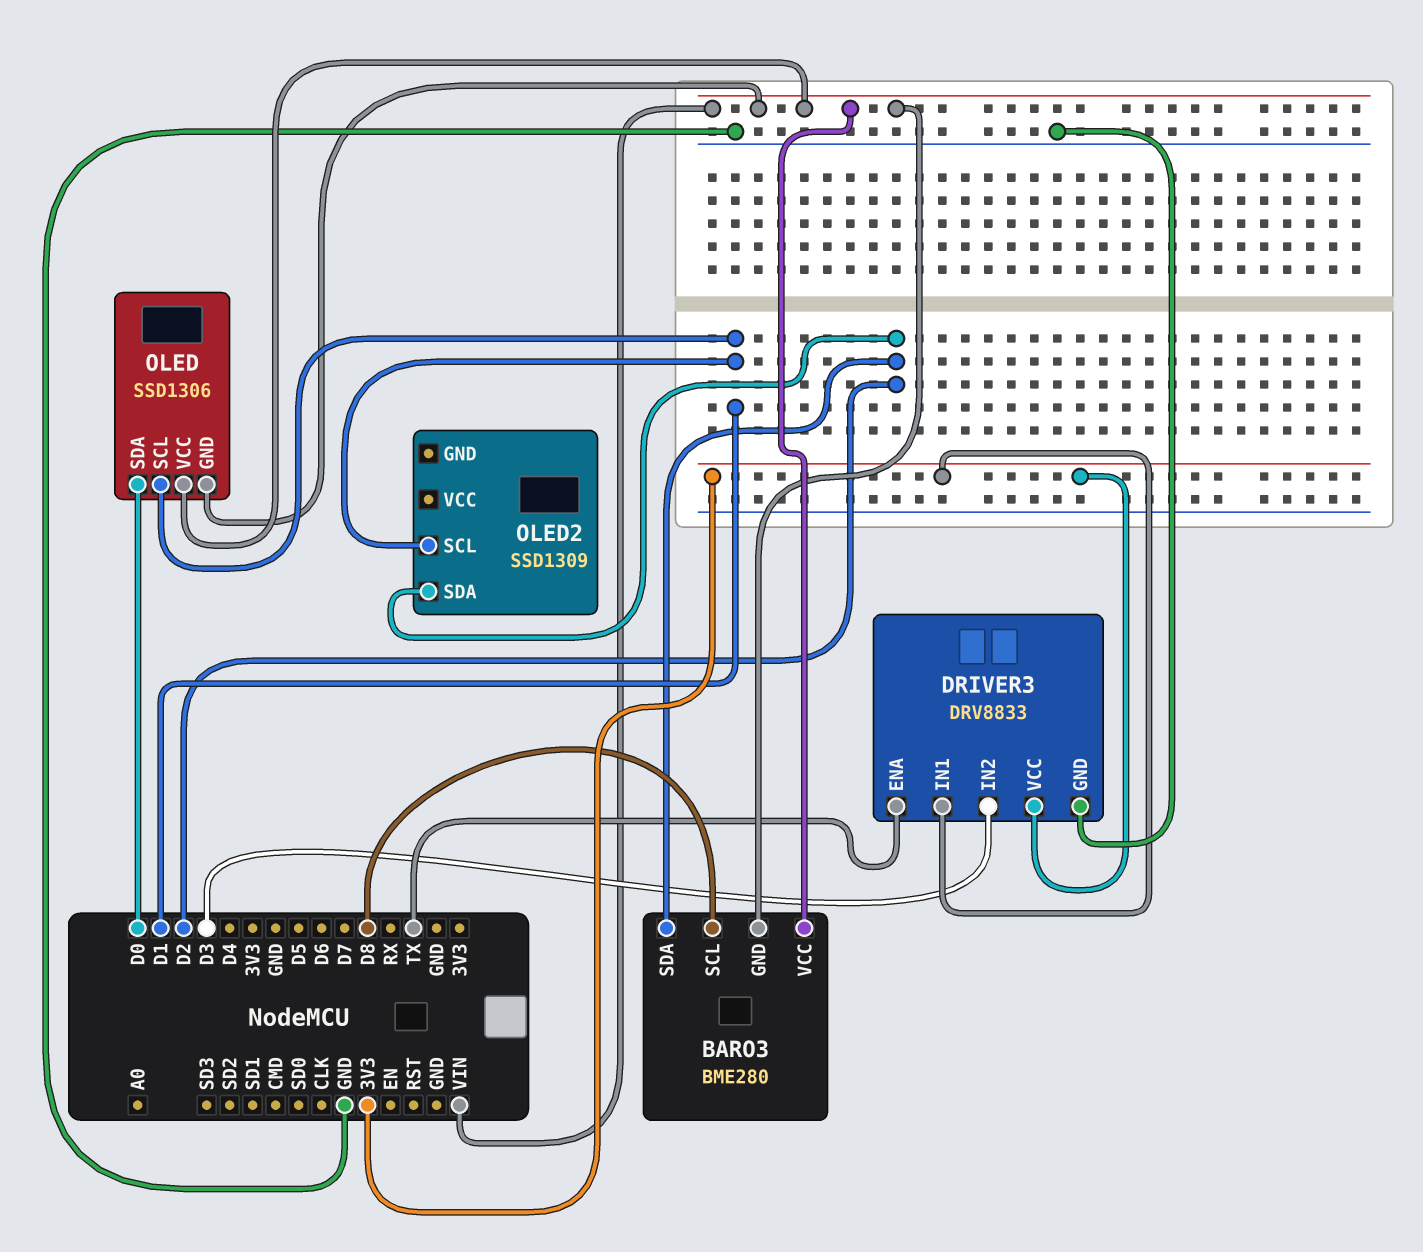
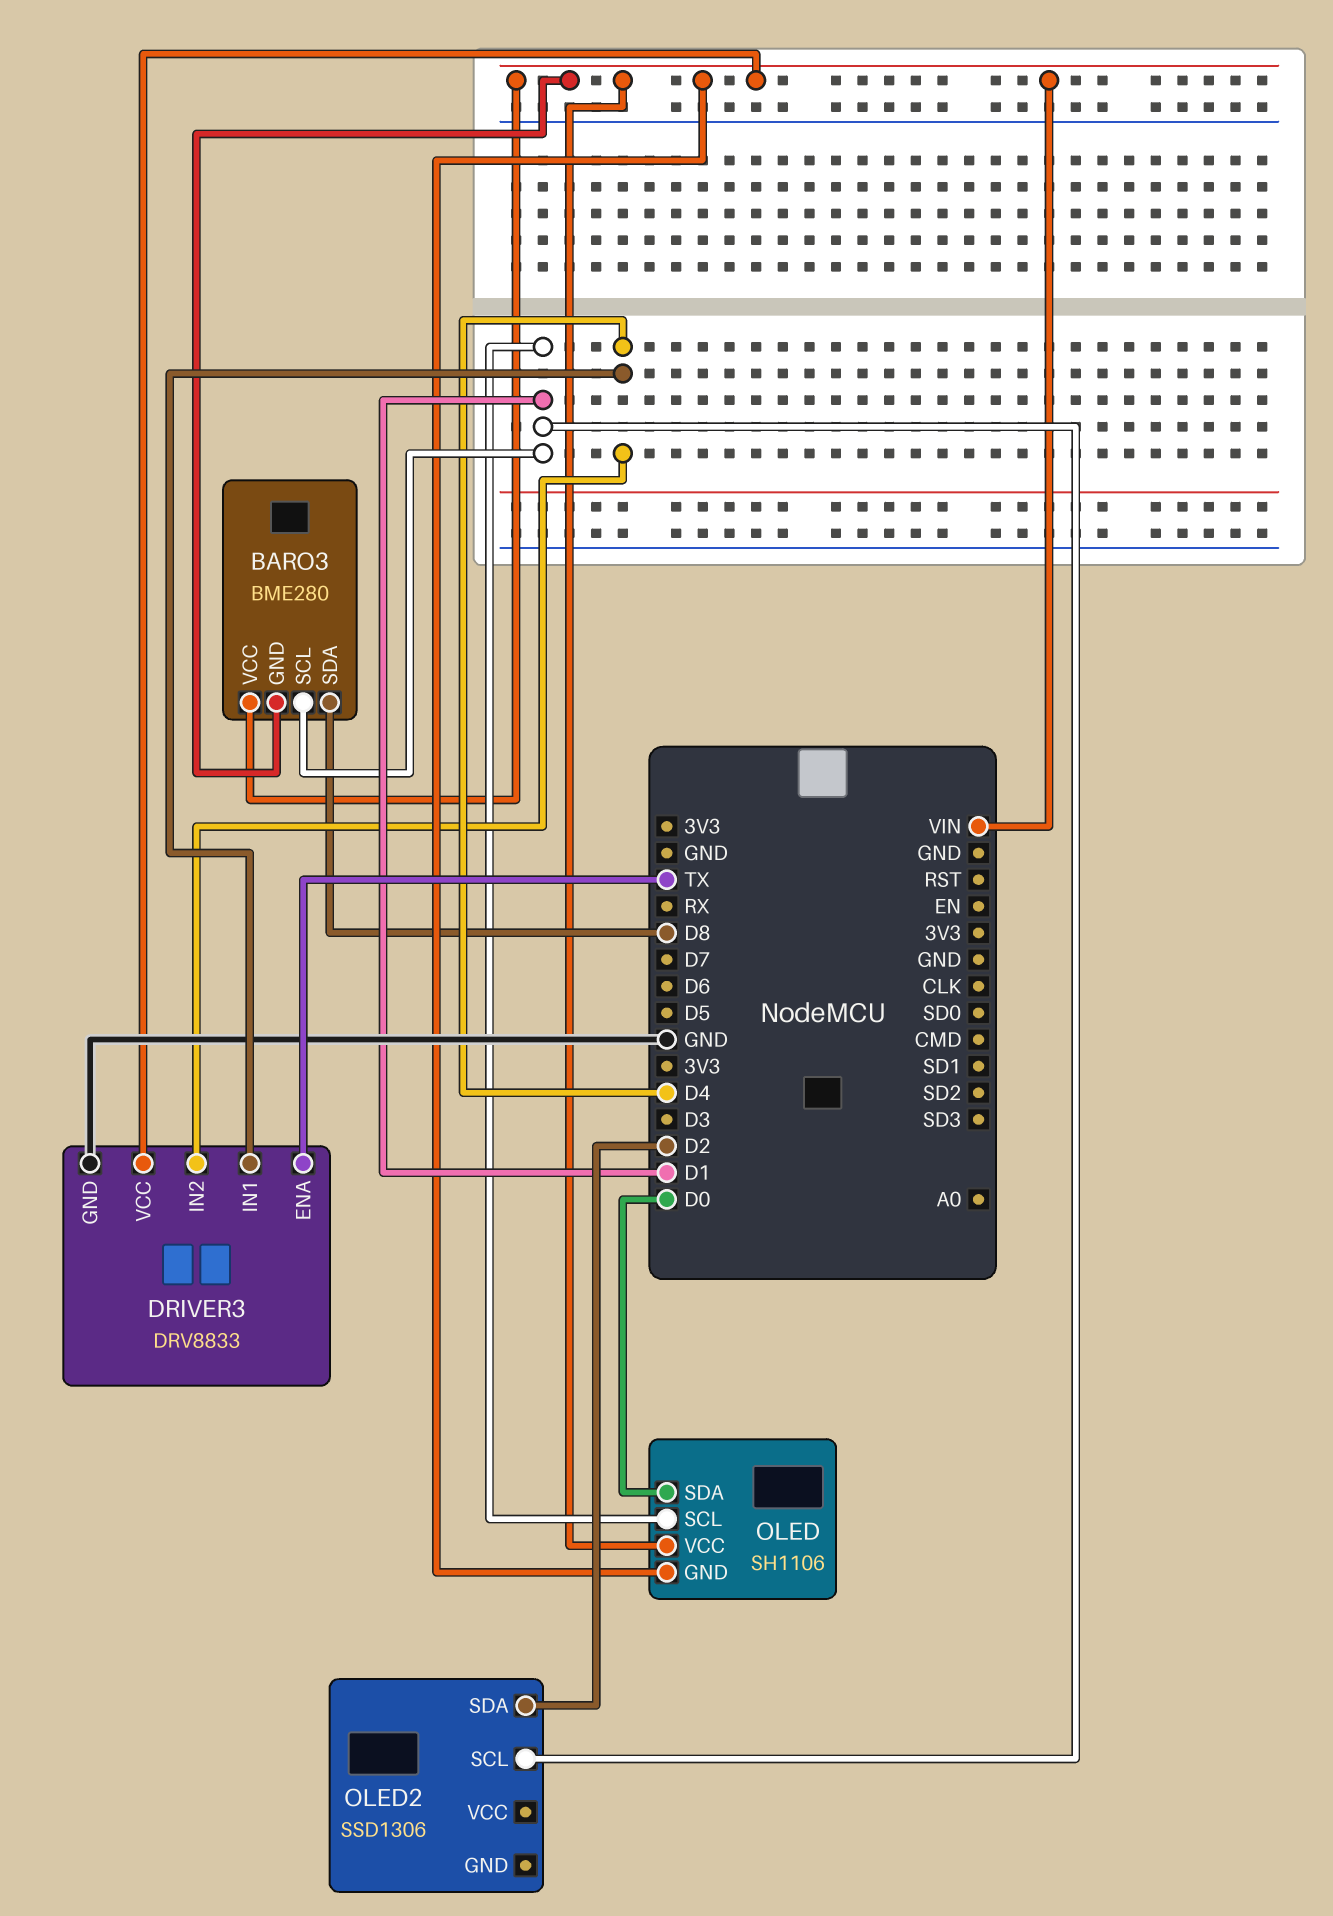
BARO3 pin SCL: D8 -> D1
BARO3 pin SDA: D2 -> D8
DRIVER3 pin IN1: 3V3 -> D4
DRIVER3 pin IN2: D3 -> D4
DRIVER3 pin VCC: 3V3 -> VIN
OLED: SSD1306 -> SH1106
OLED2: SSD1309 -> SSD1306

